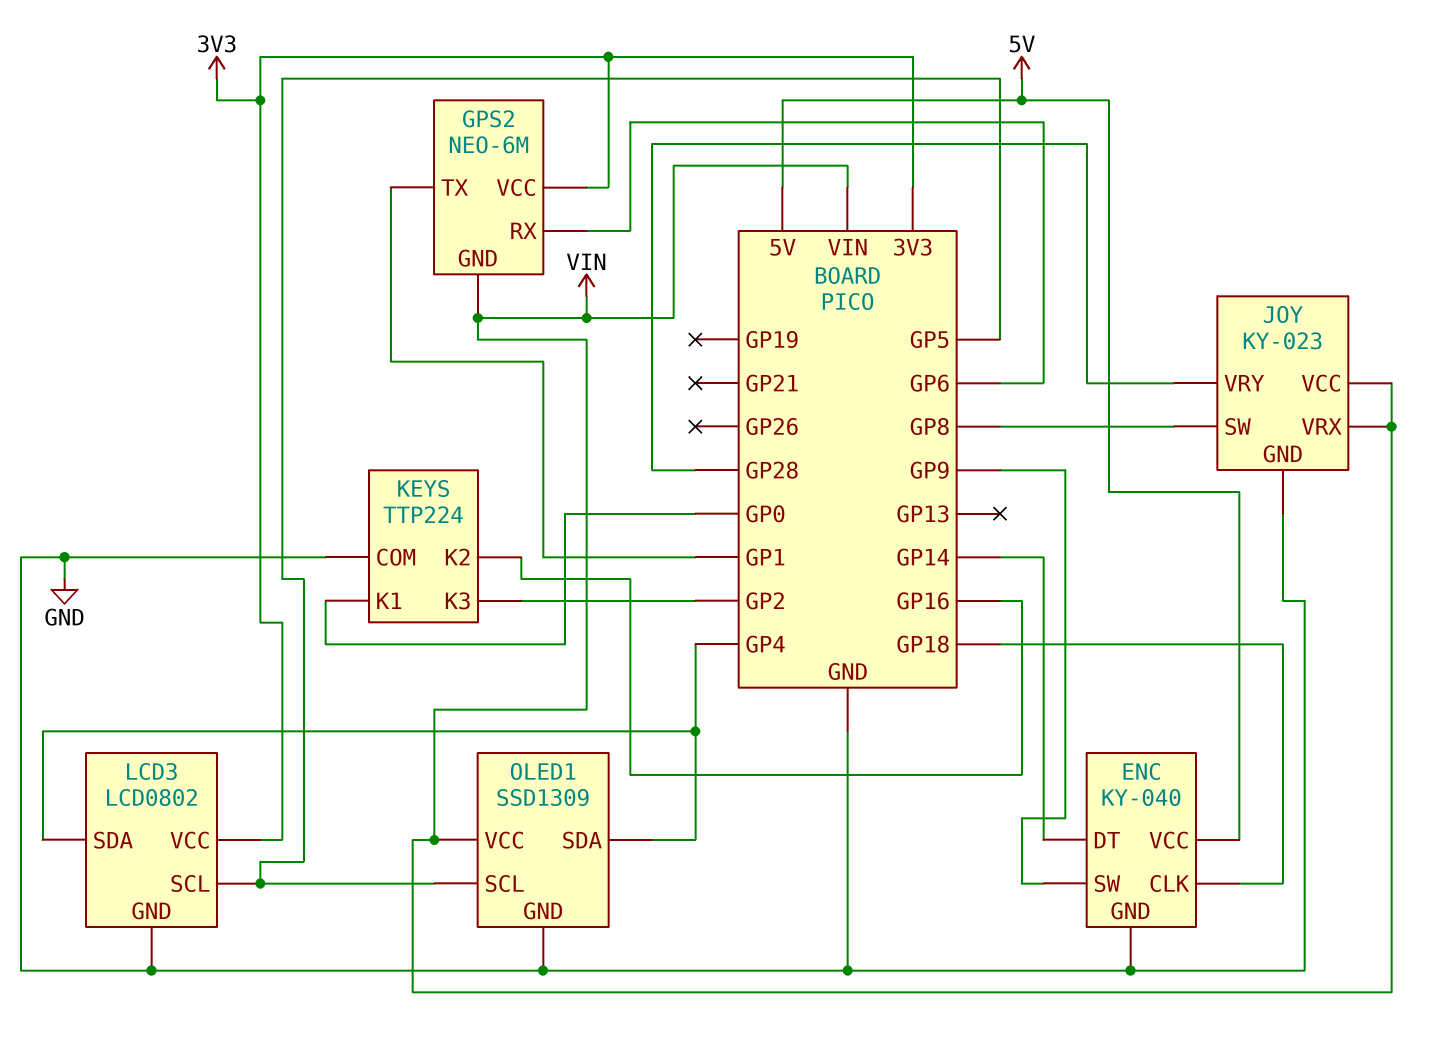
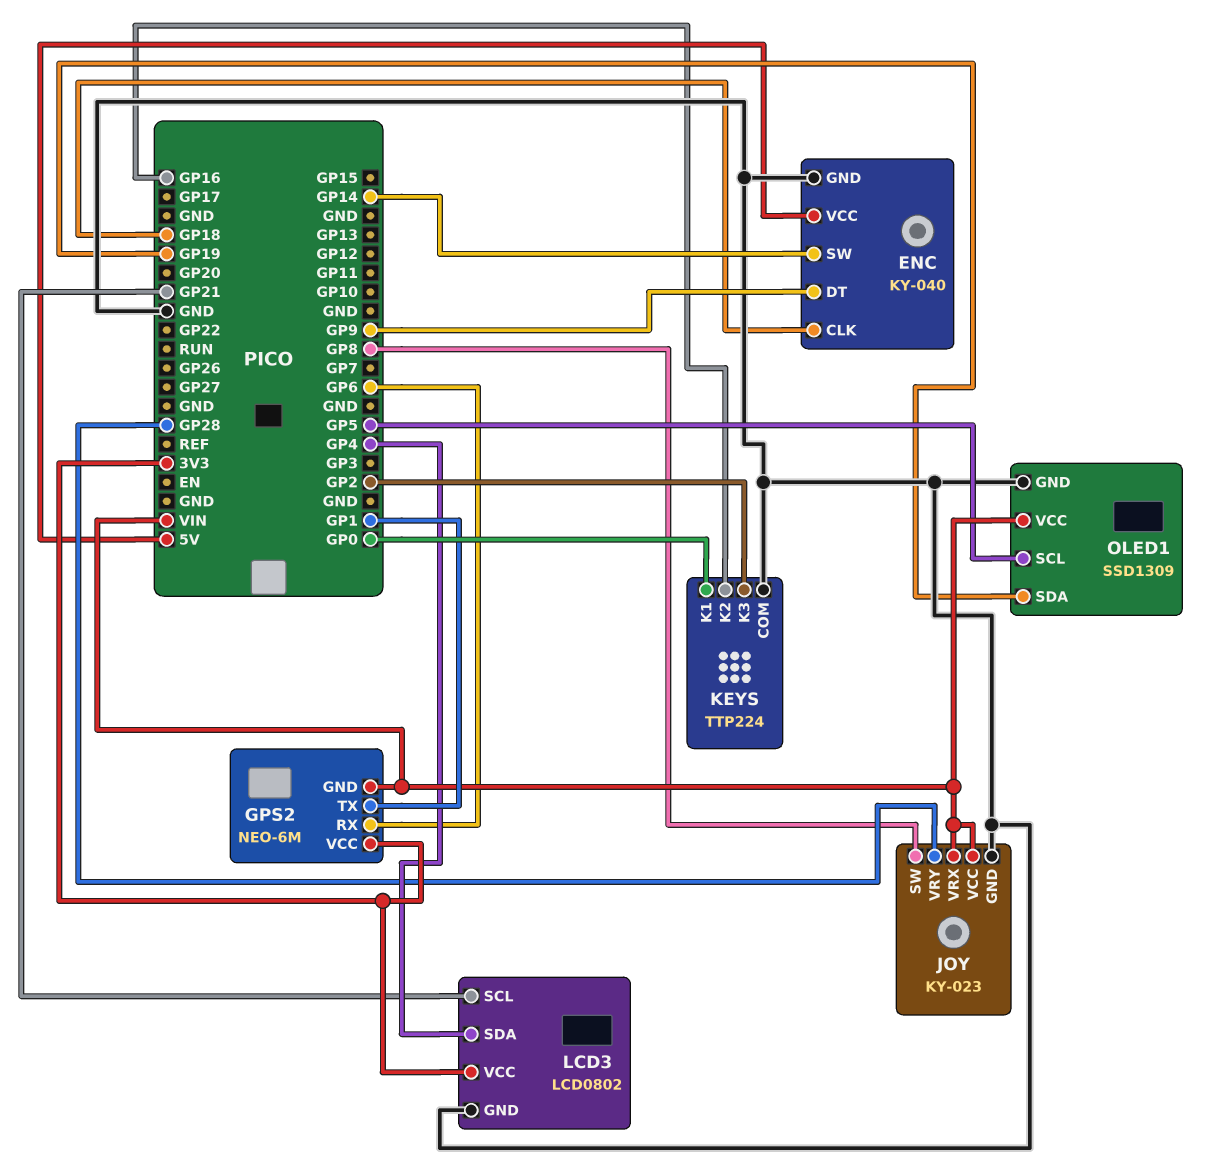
ENC pin DT: GP14 -> GP9
ENC pin SW: GP9 -> GP14
LCD3 pin SCL: GP5 -> GP21
OLED1 pin SDA: GP4 -> GP19

